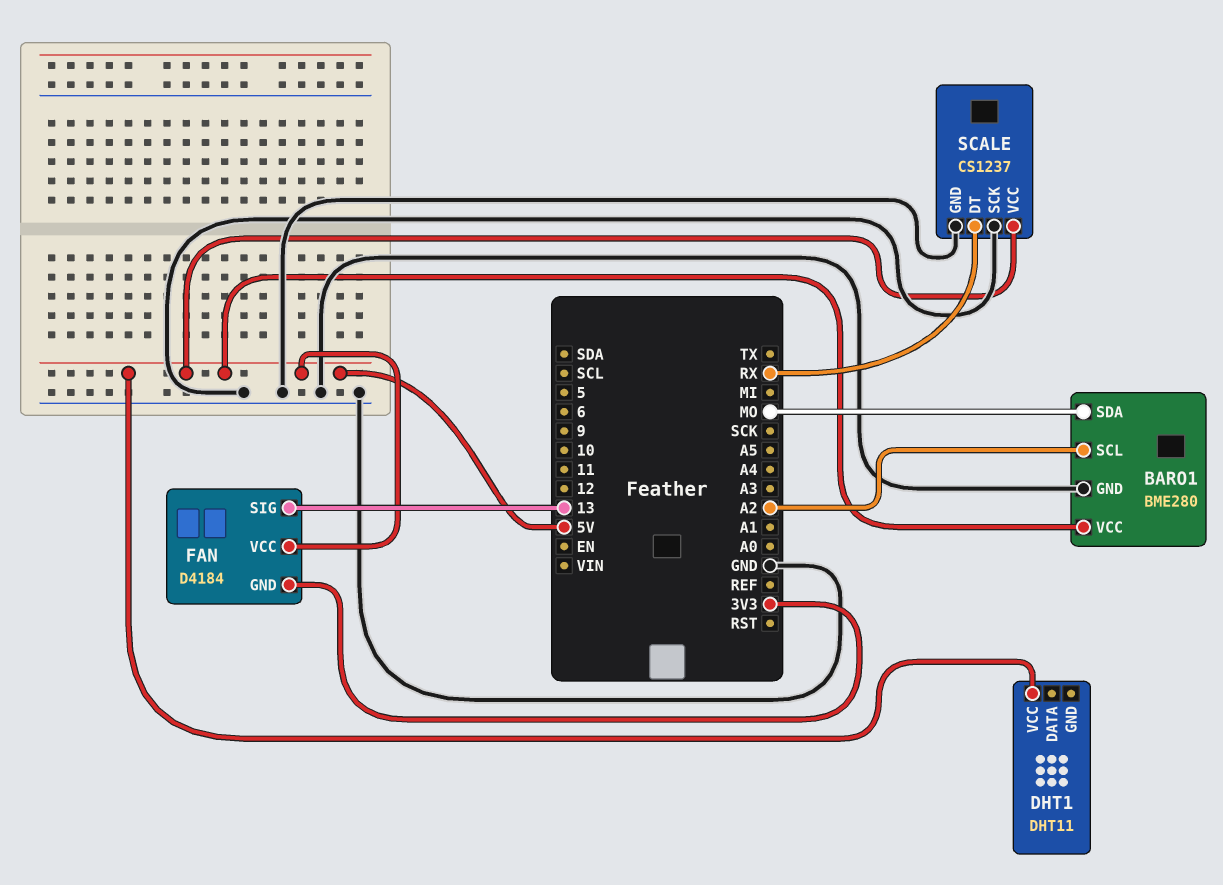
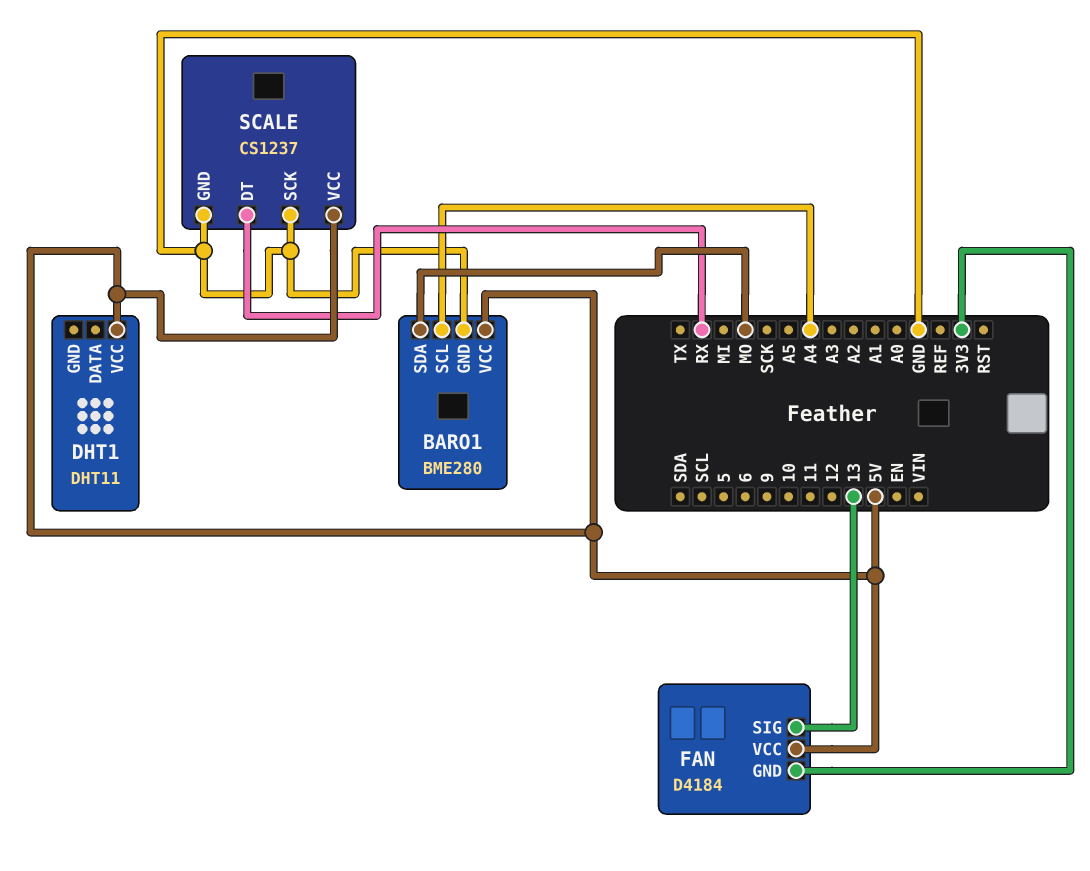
BARO1 pin SCL: A2 -> A4

